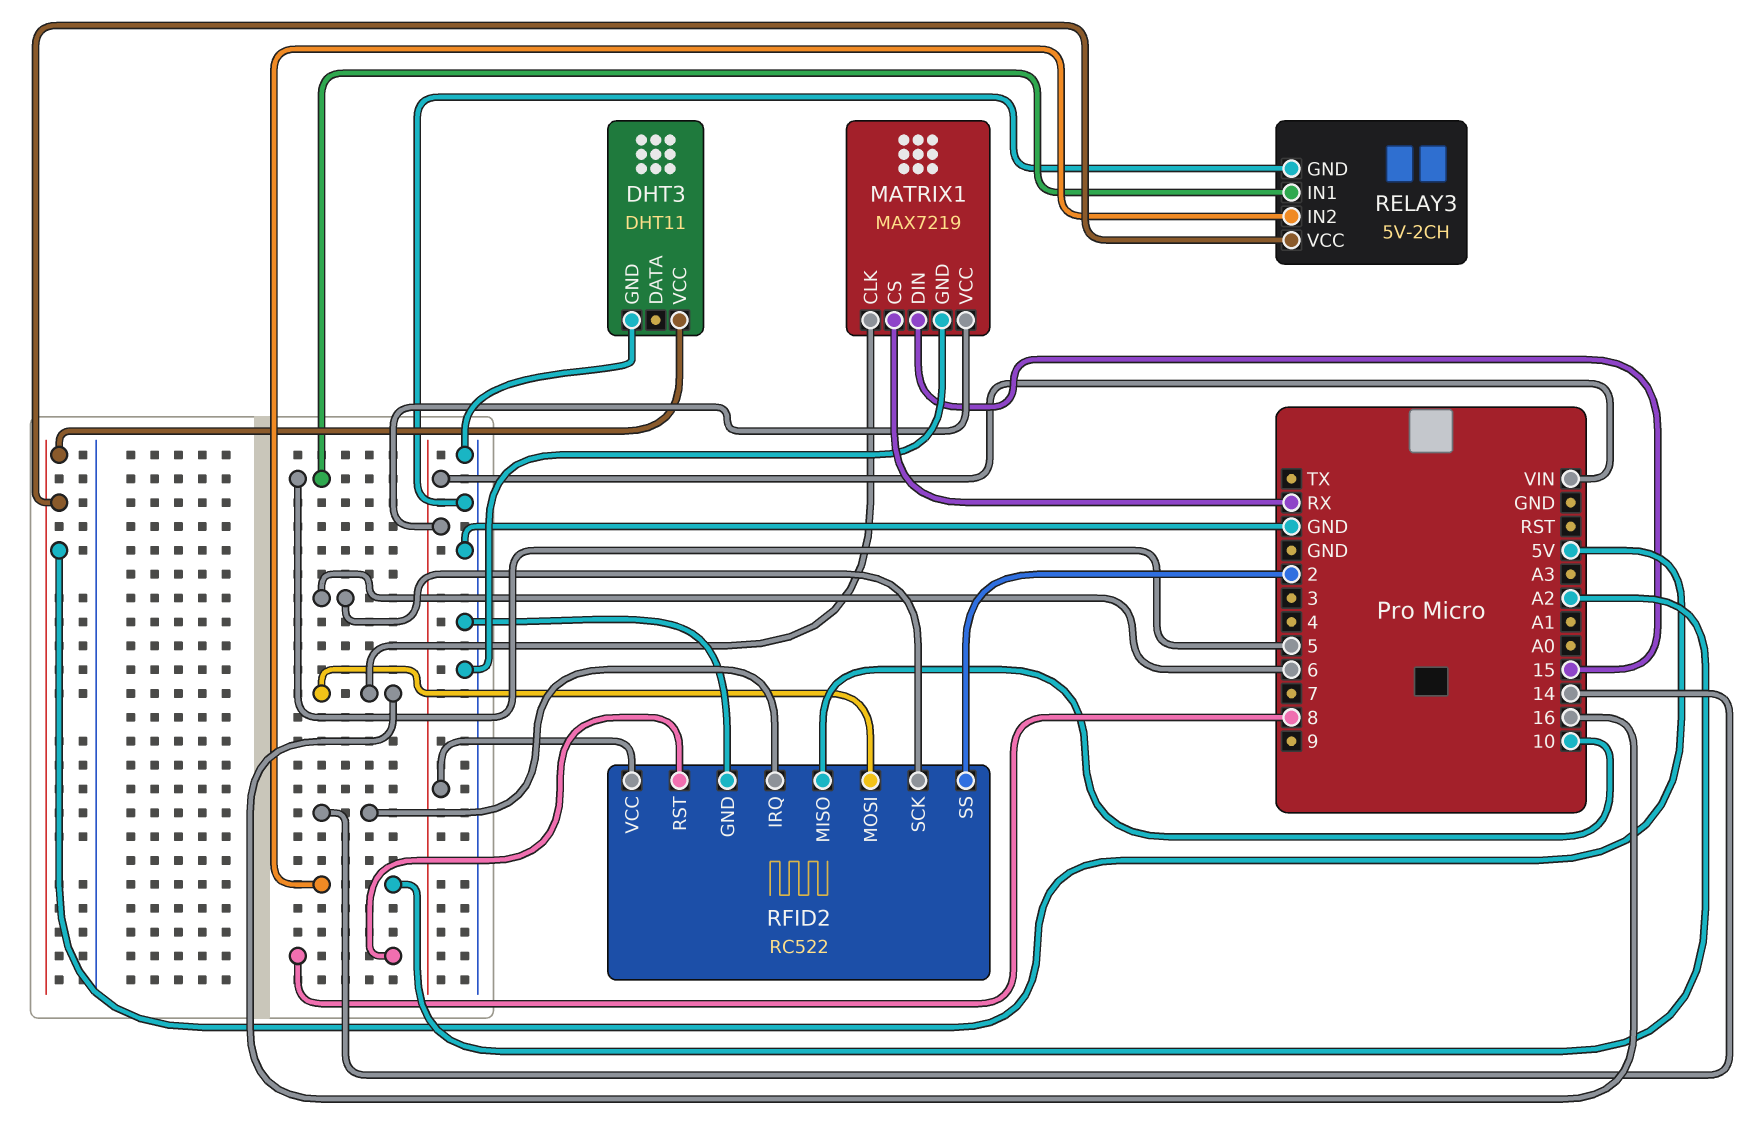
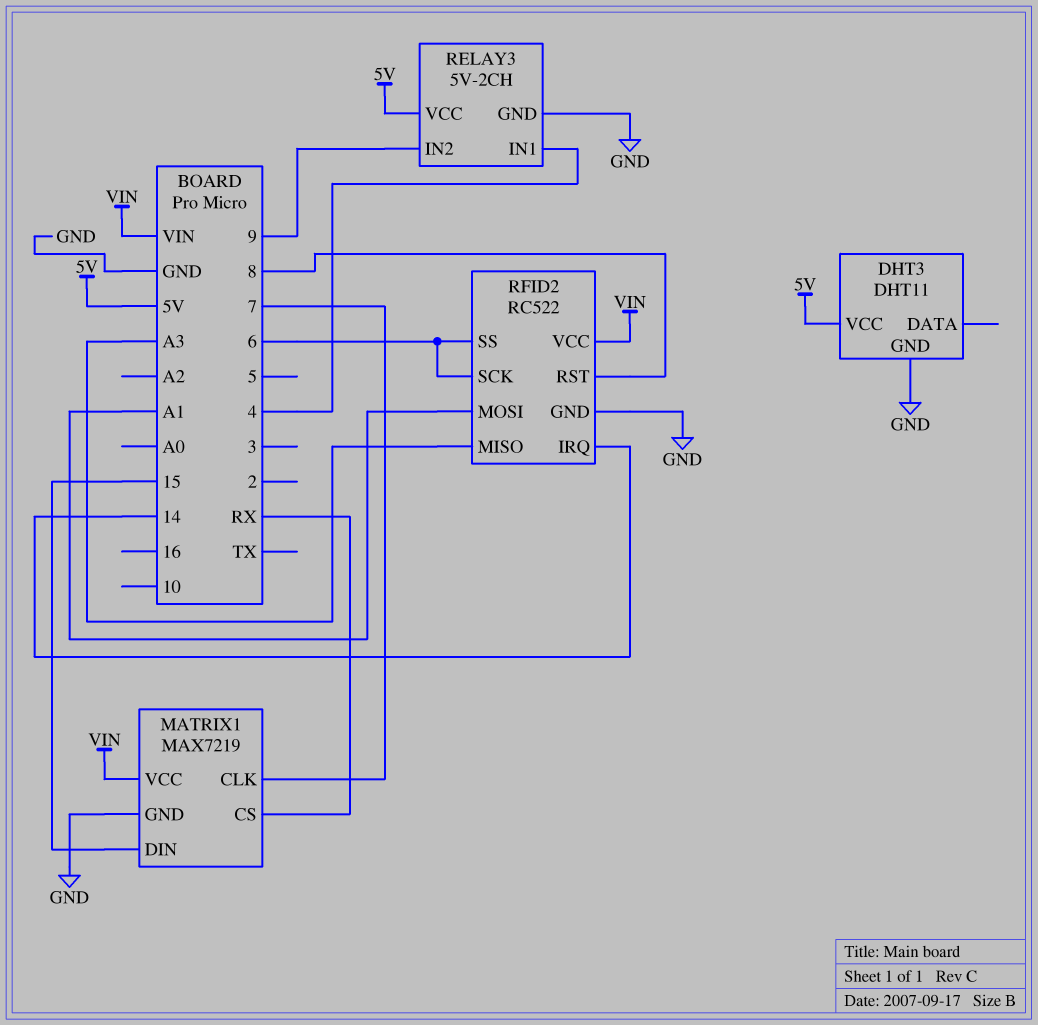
MATRIX1 pin CLK: 16 -> 7
RELAY3 pin IN1: 5 -> 4
RELAY3 pin IN2: A2 -> 9
RFID2 pin MISO: 10 -> A3
RFID2 pin MOSI: 16 -> A1
RFID2 pin SS: 2 -> 6

